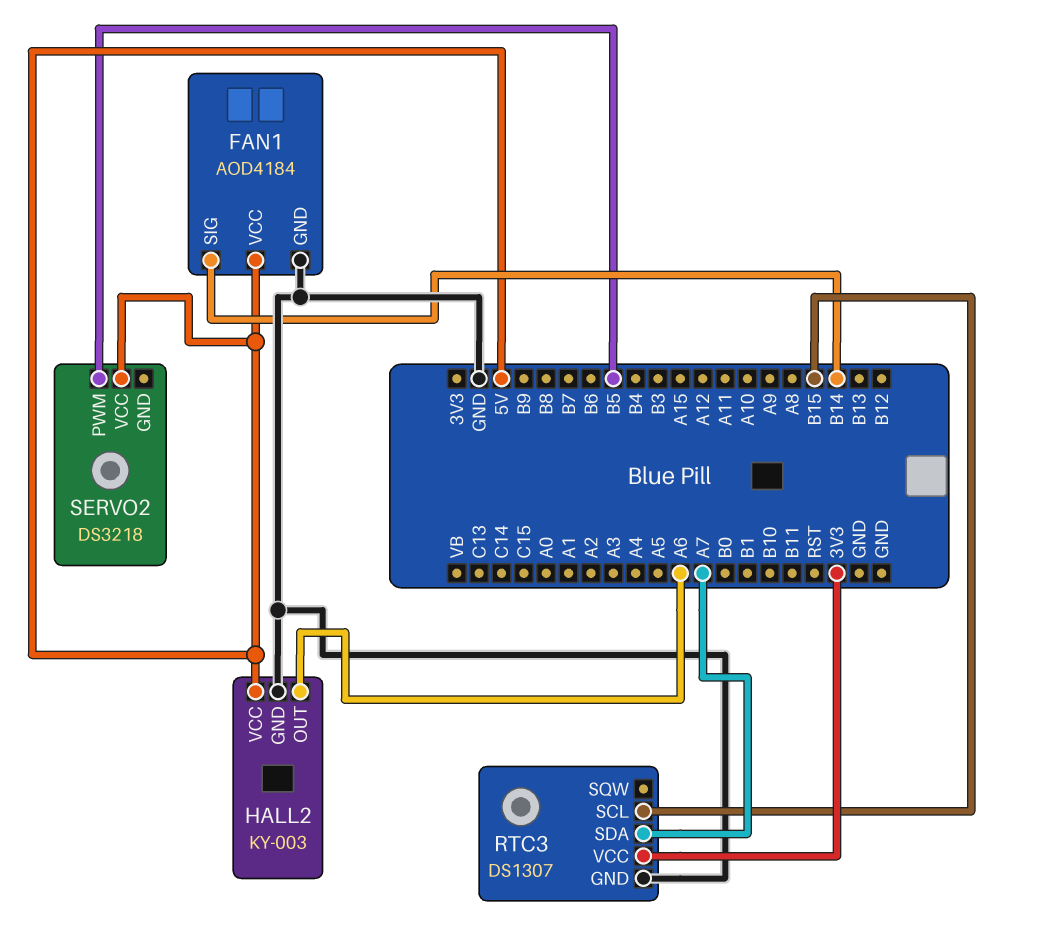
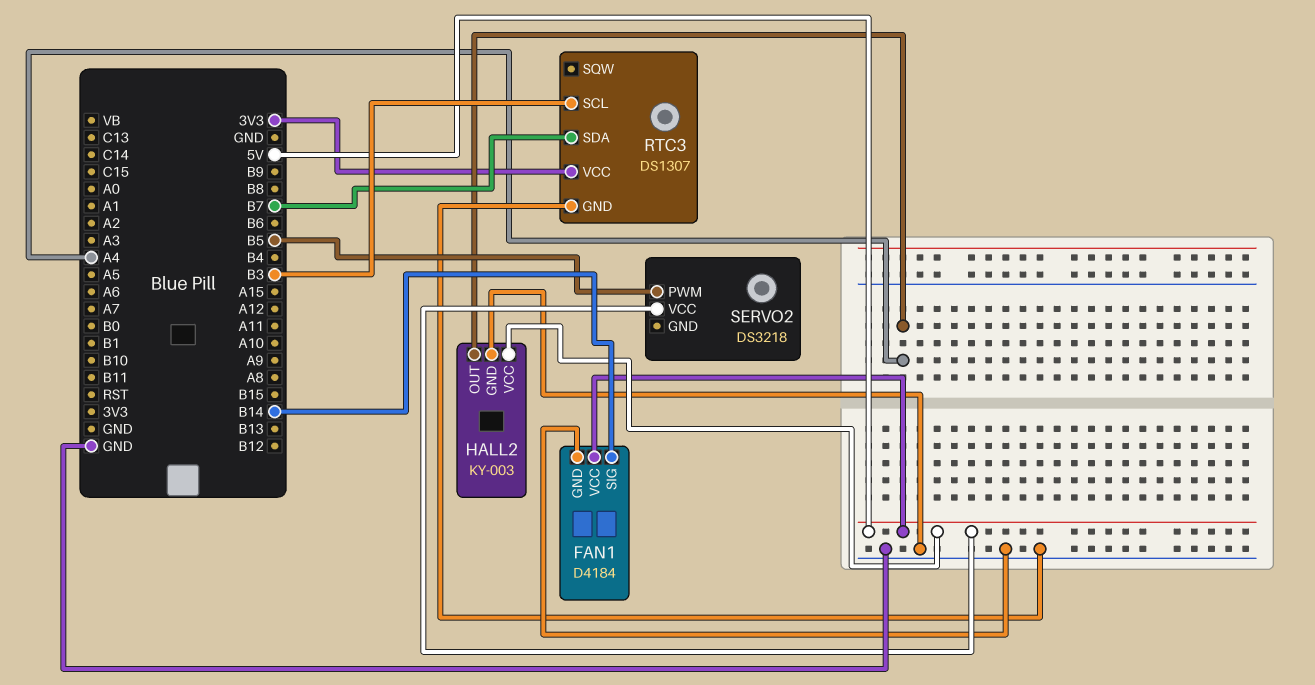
FAN1: AOD4184 -> D4184
HALL2 pin OUT: A6 -> A4
RTC3 pin SCL: B15 -> B3
RTC3 pin SDA: A7 -> B7

